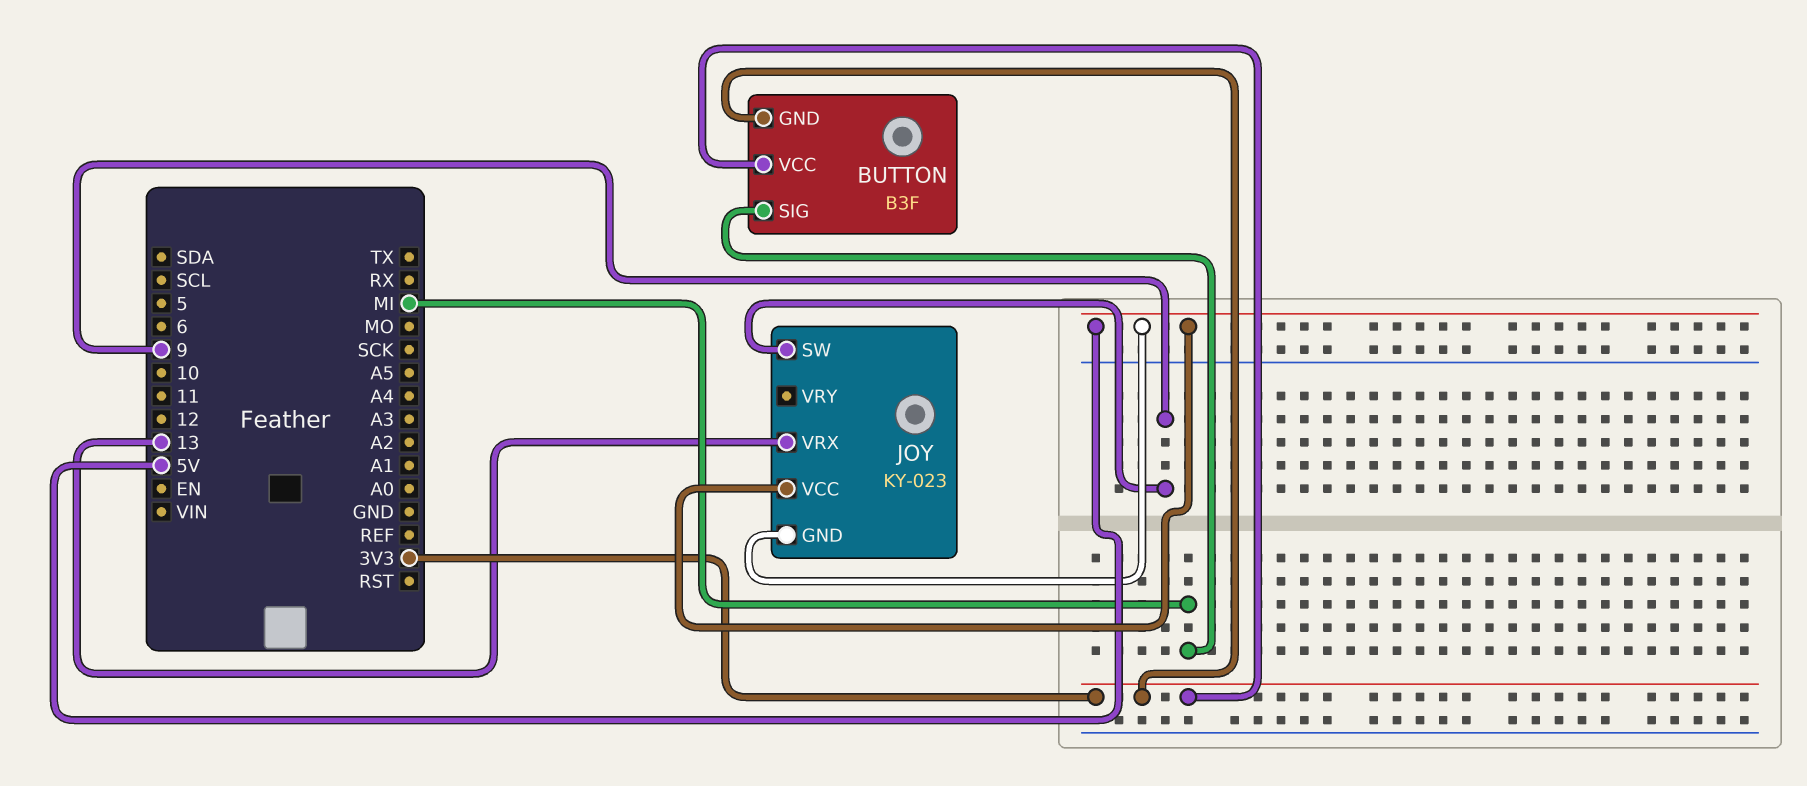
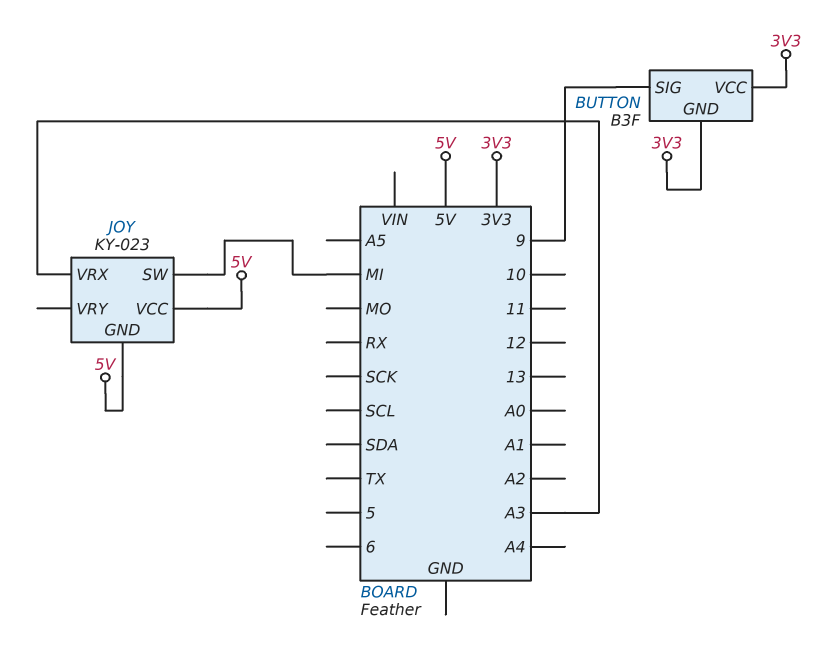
BUTTON pin SIG: MI -> 9
JOY pin SW: 9 -> MI
JOY pin VRX: 13 -> A3

